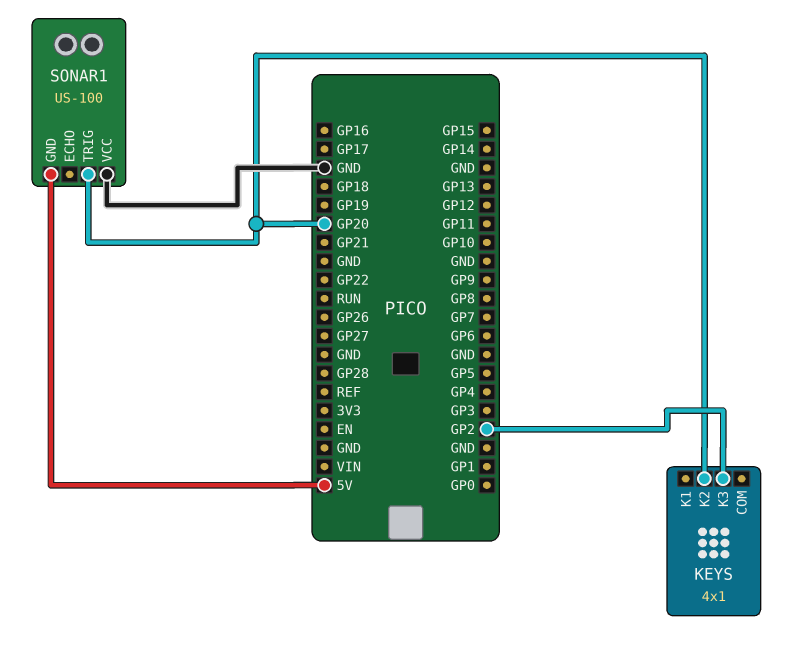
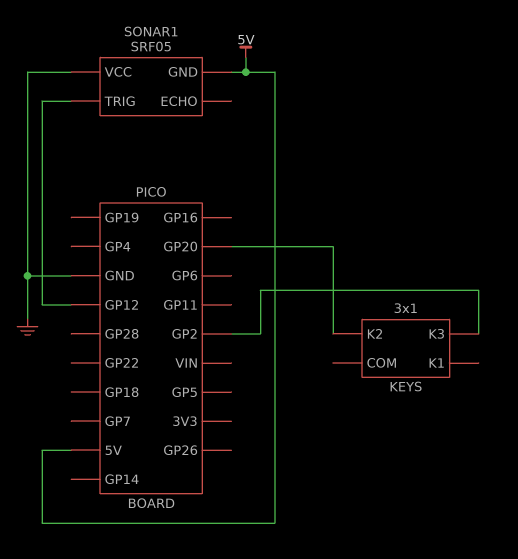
KEYS: 4x1 -> 3x1
SONAR1: US-100 -> SRF05
SONAR1 pin TRIG: GP20 -> GP12

